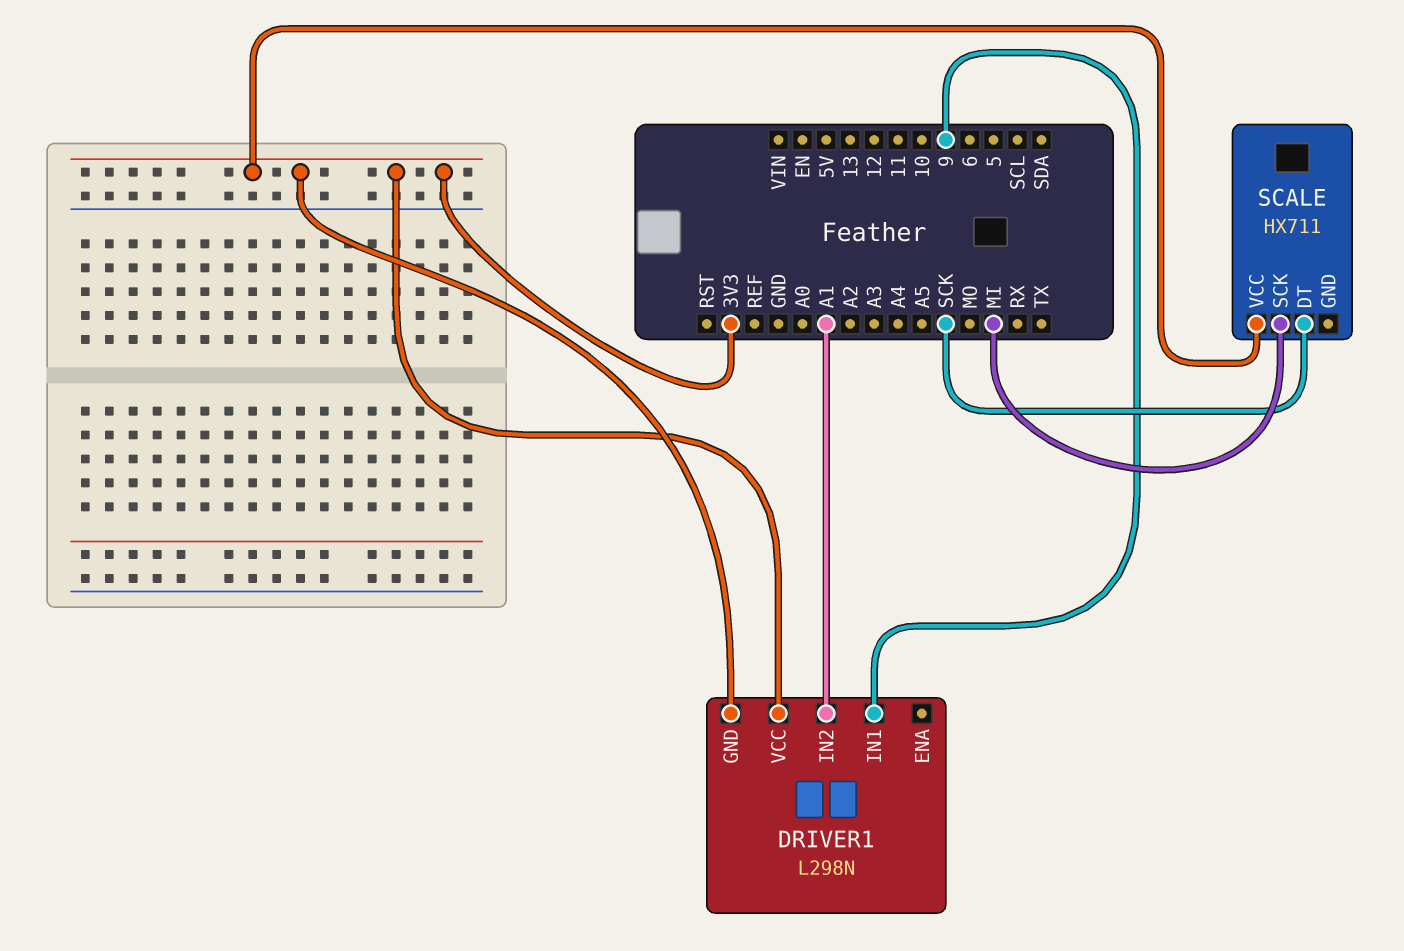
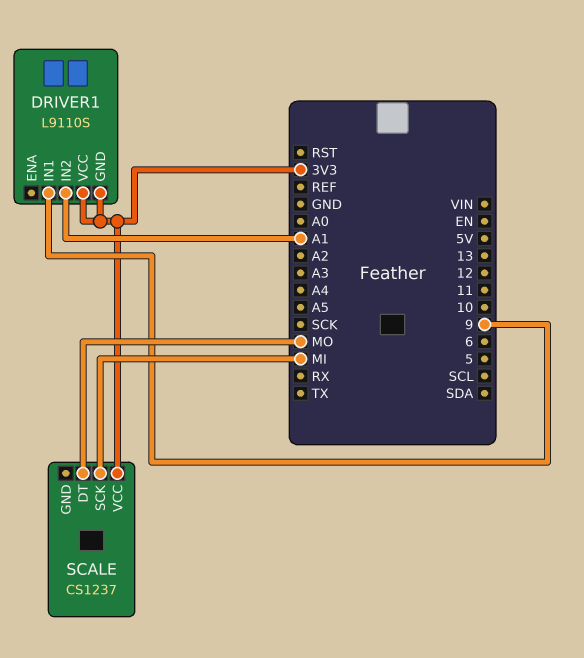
DRIVER1: L298N -> L9110S
SCALE: HX711 -> CS1237
SCALE pin DT: SCK -> MO

